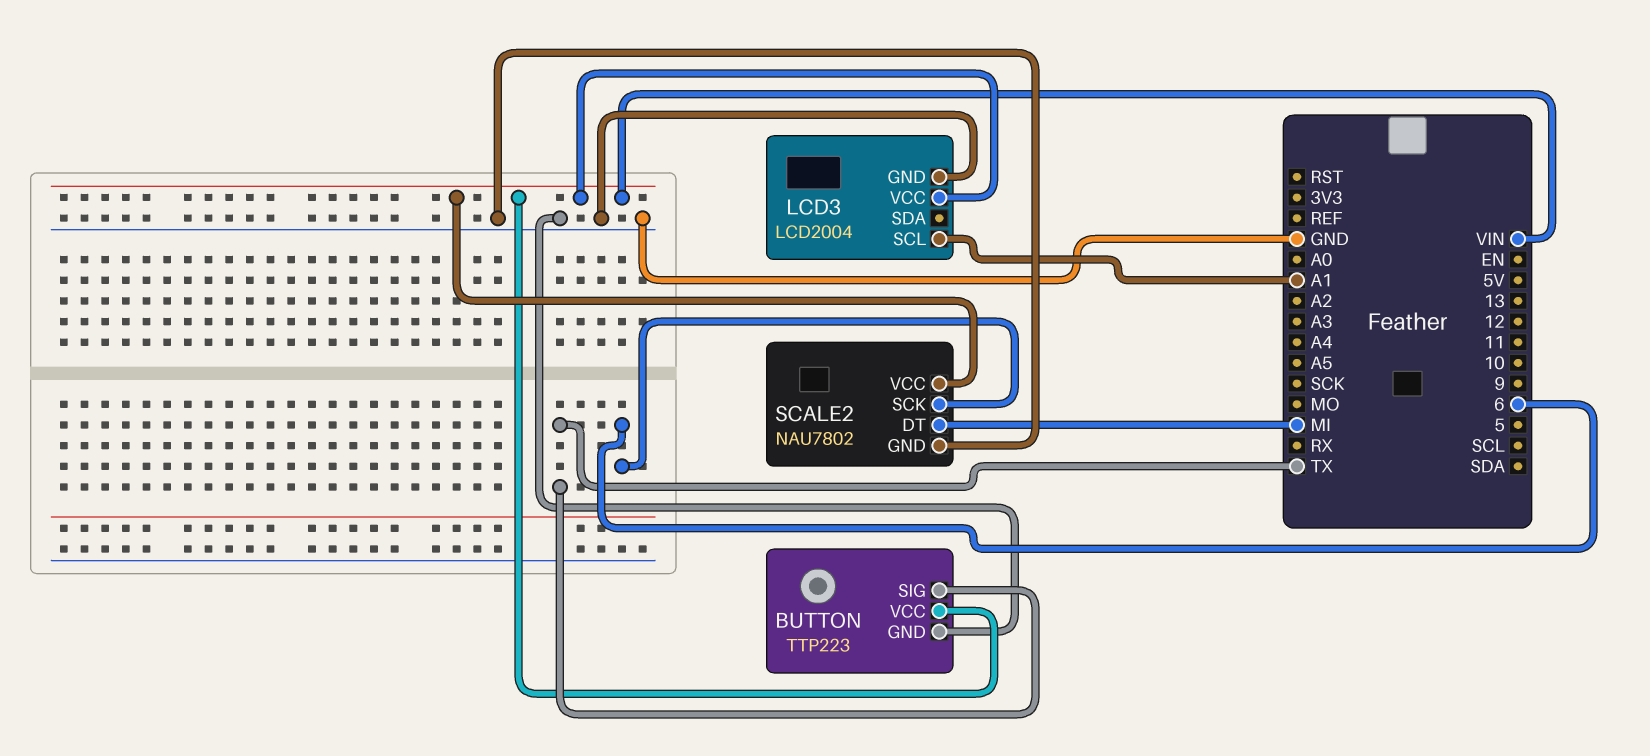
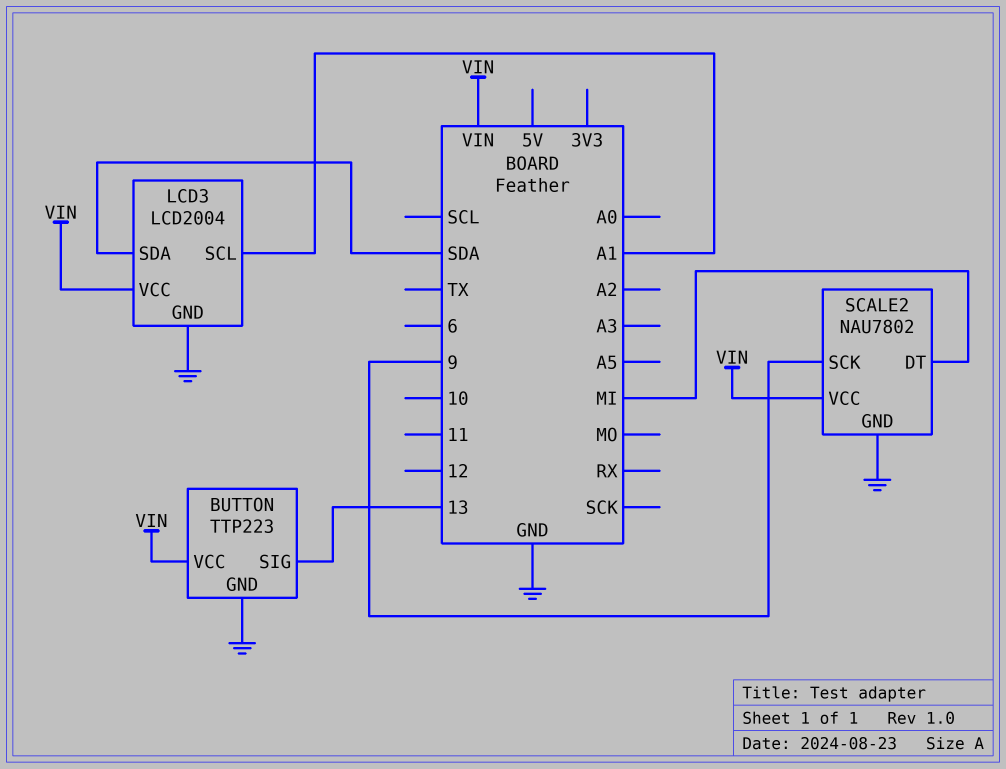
BUTTON pin SIG: TX -> 13
LCD3 pin SDA: none -> SDA
SCALE2 pin SCK: 6 -> 9

